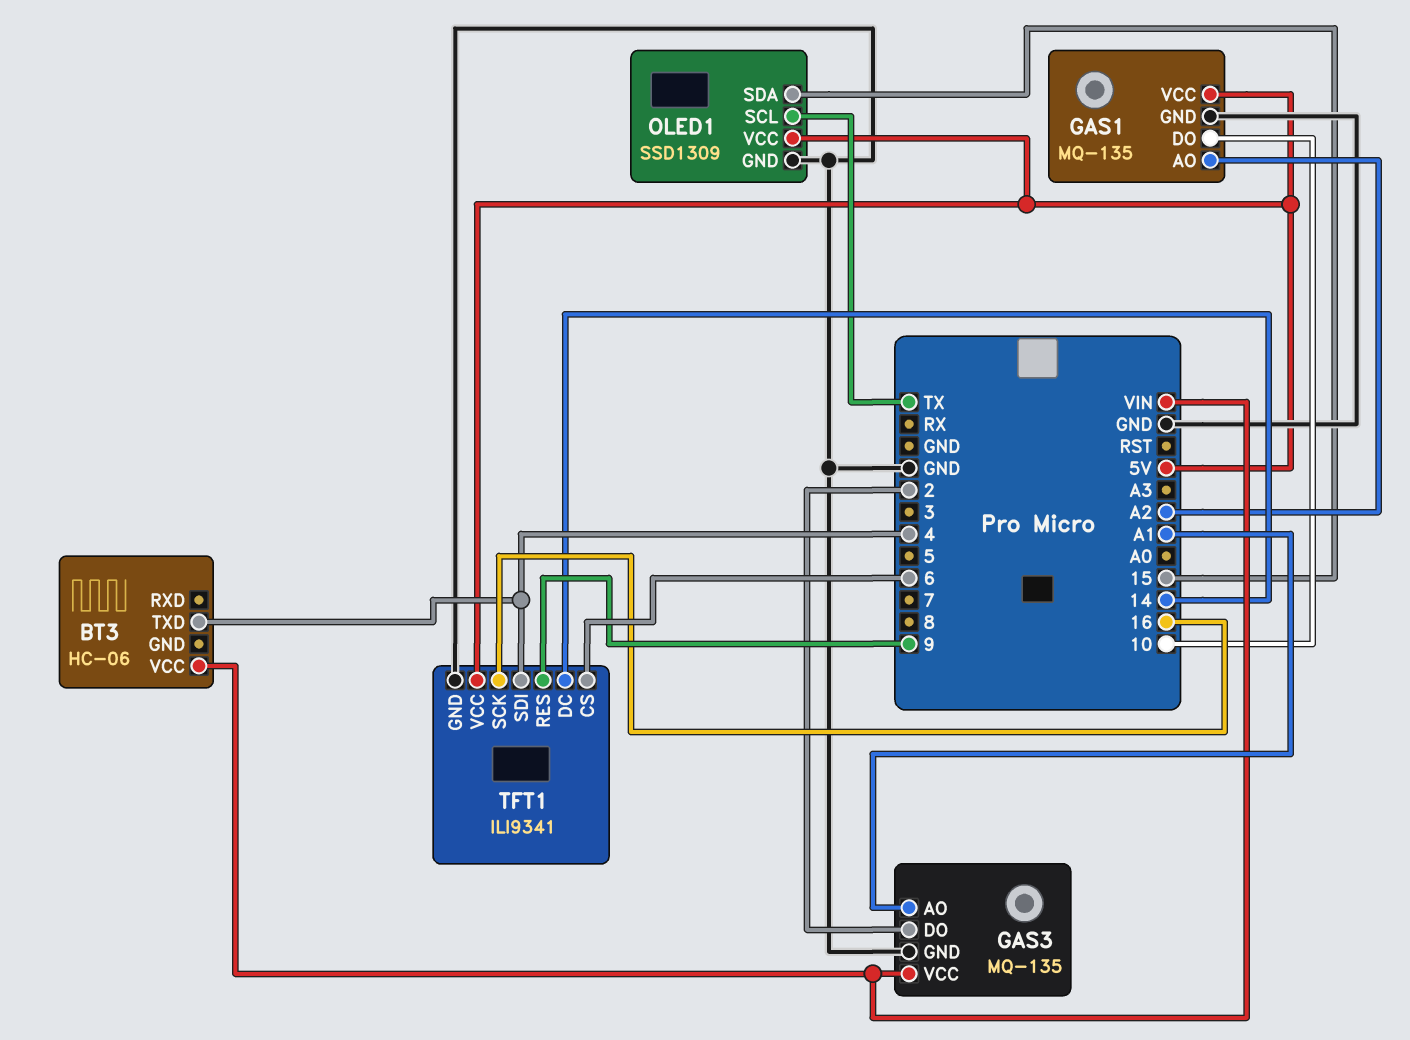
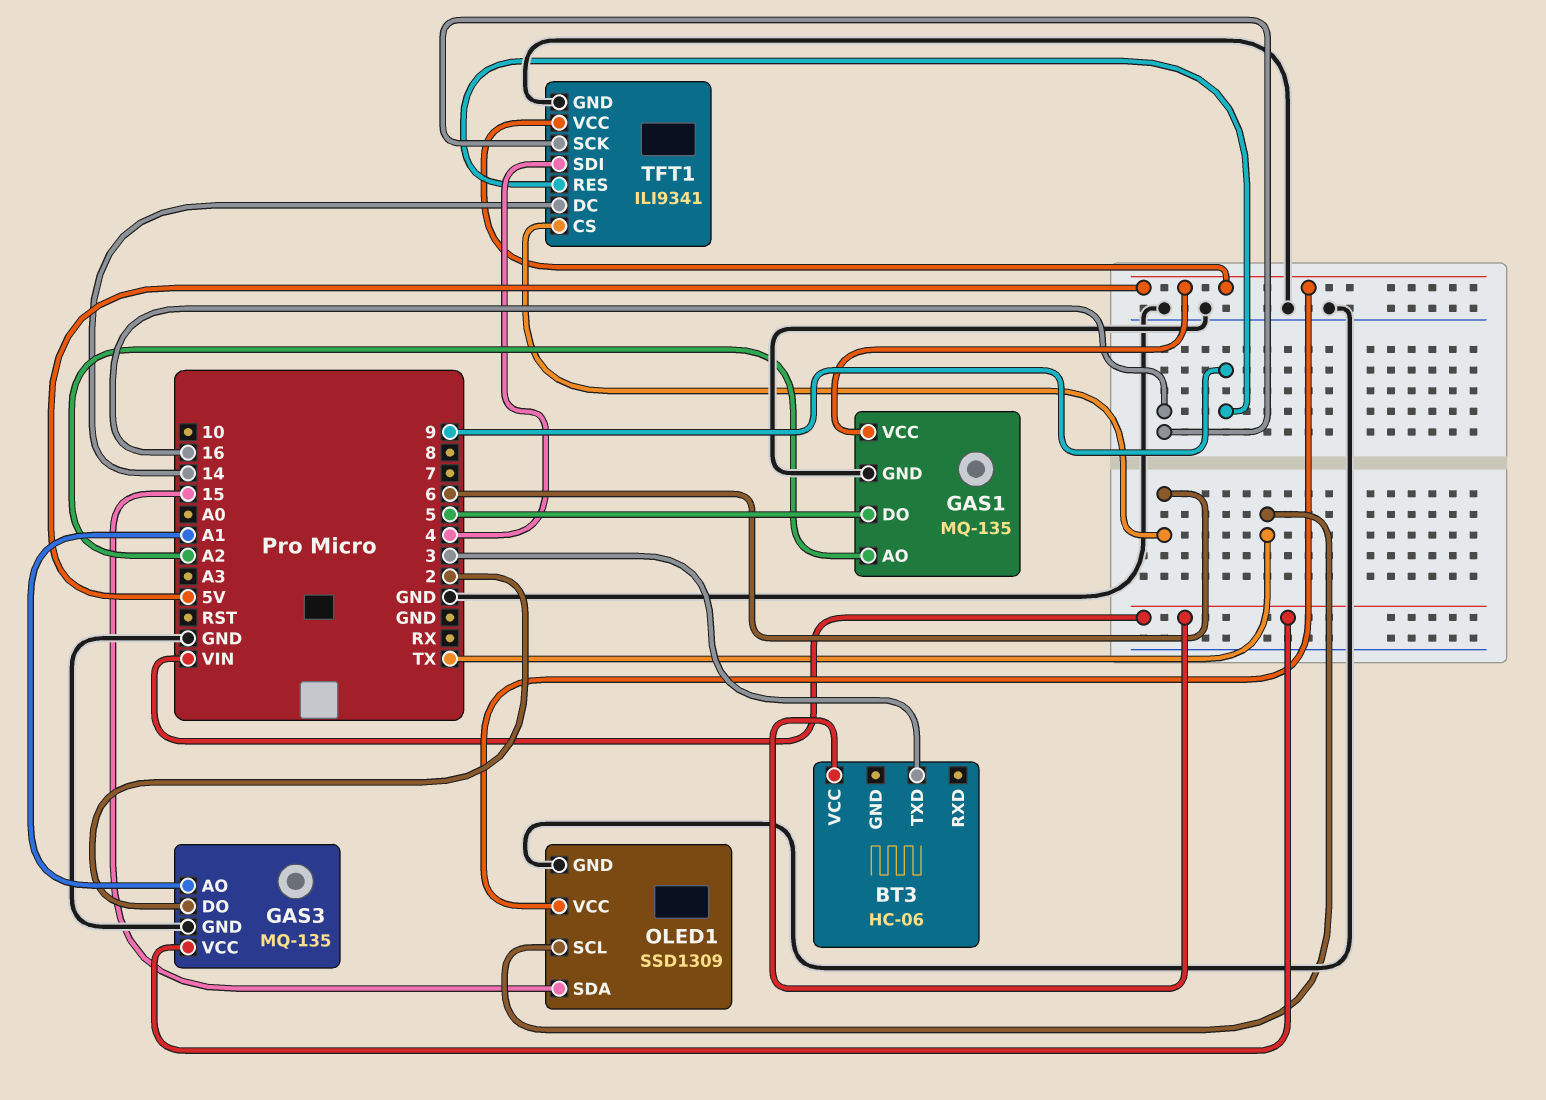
BT3 pin TXD: 4 -> 3
GAS1 pin DO: 10 -> 5

